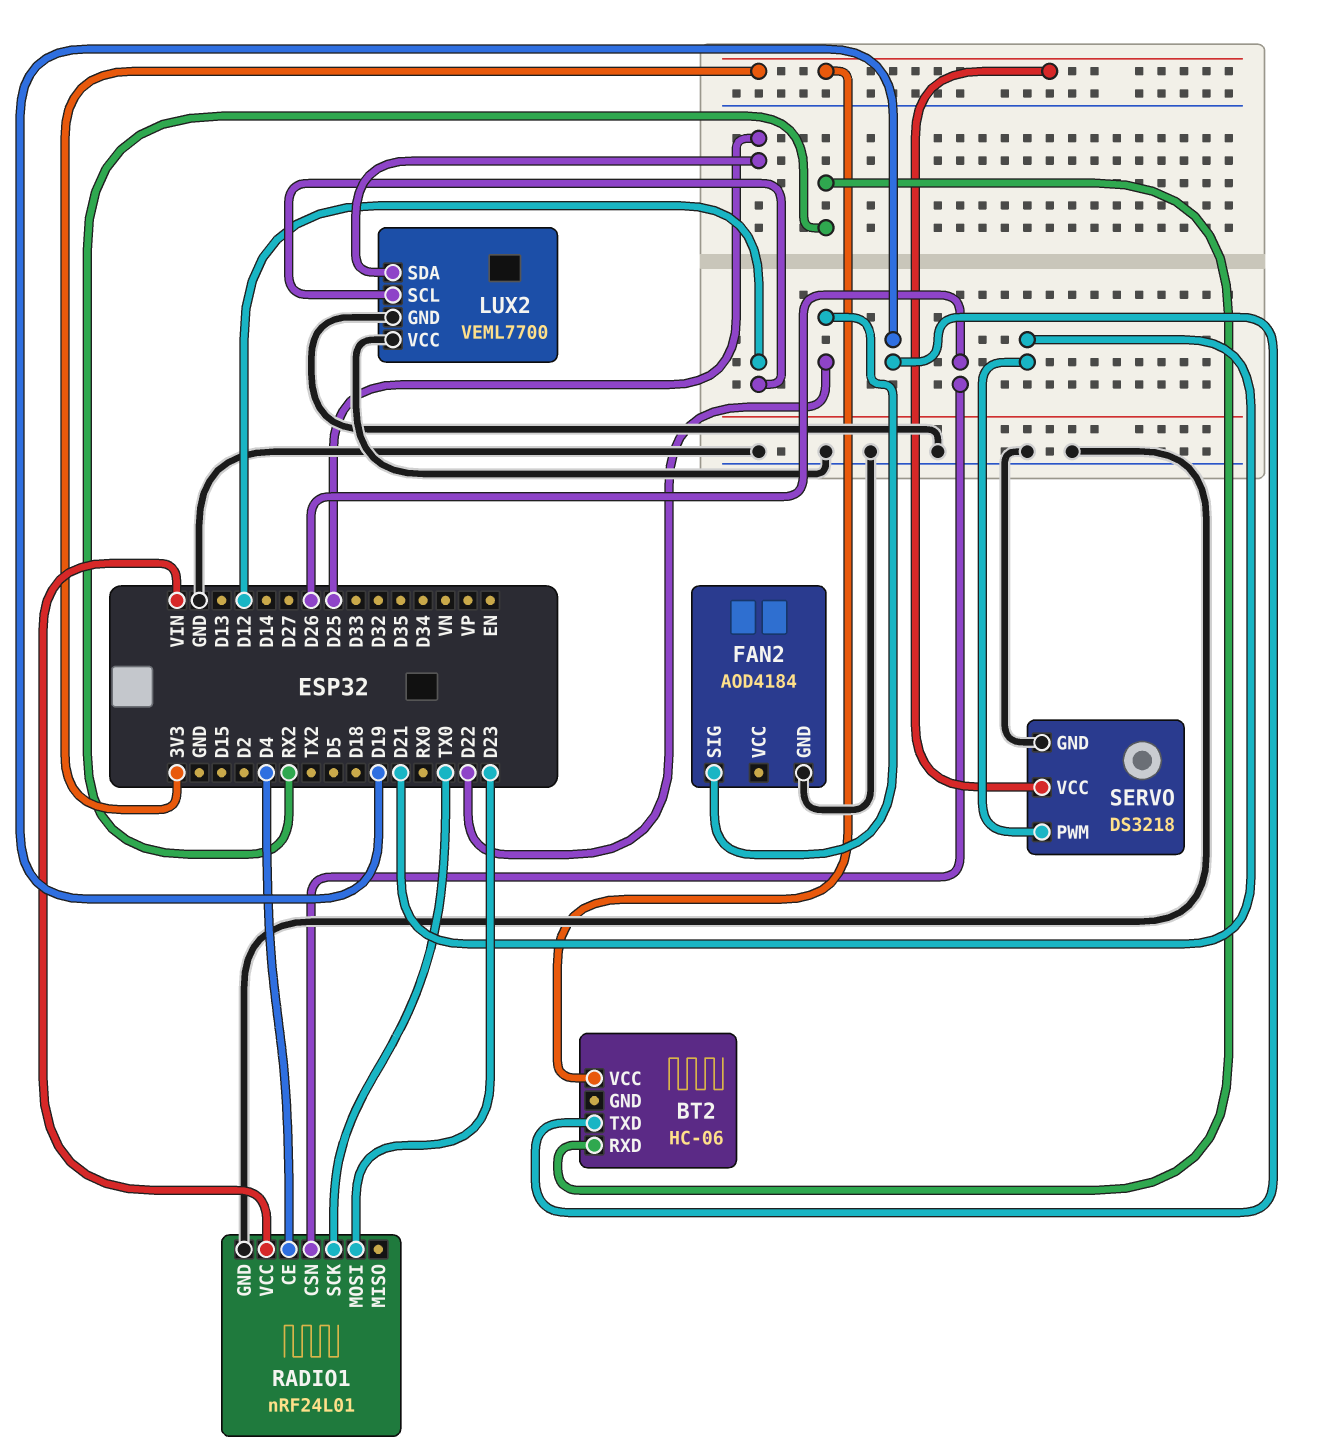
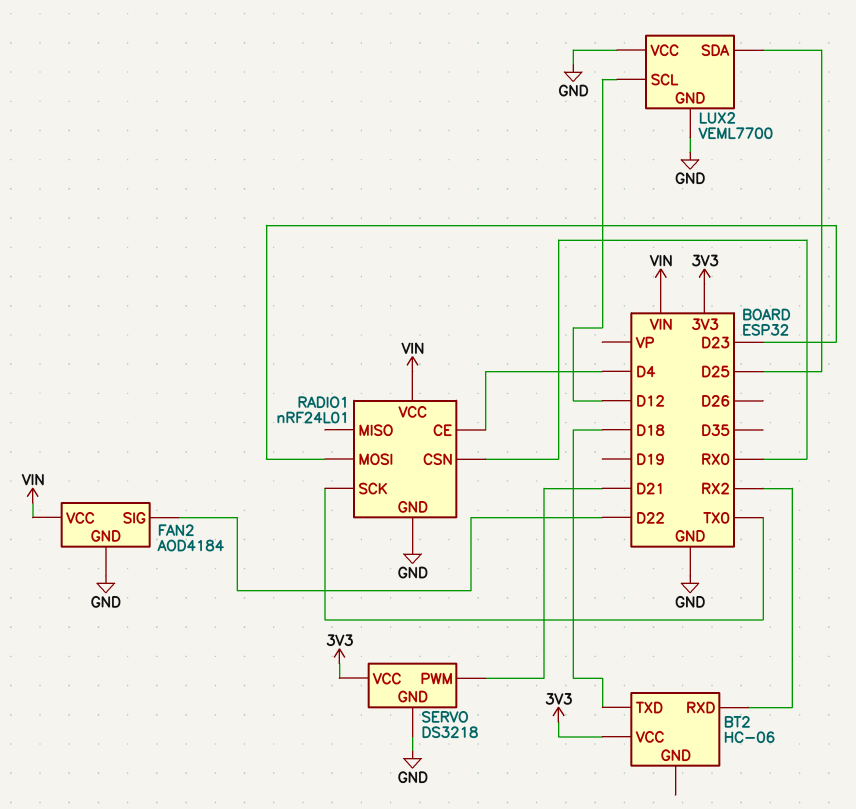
BT2 pin TXD: D19 -> D18
FAN2 pin VCC: none -> VIN
RADIO1 pin CSN: D26 -> RX0

